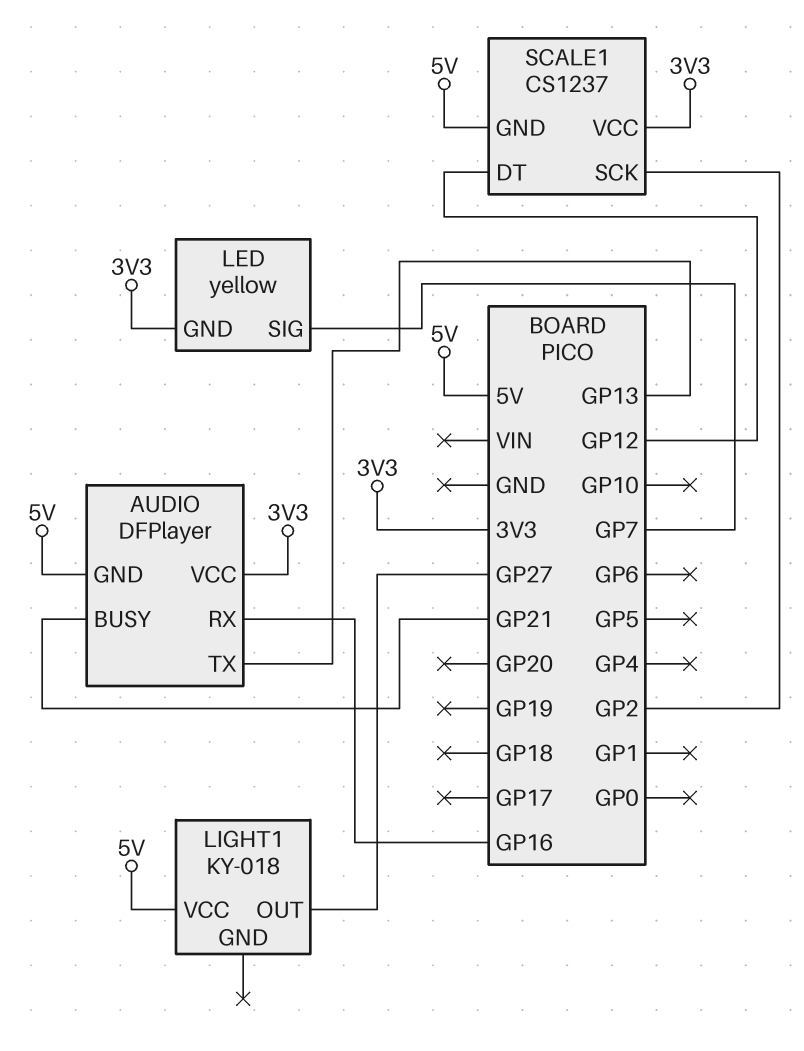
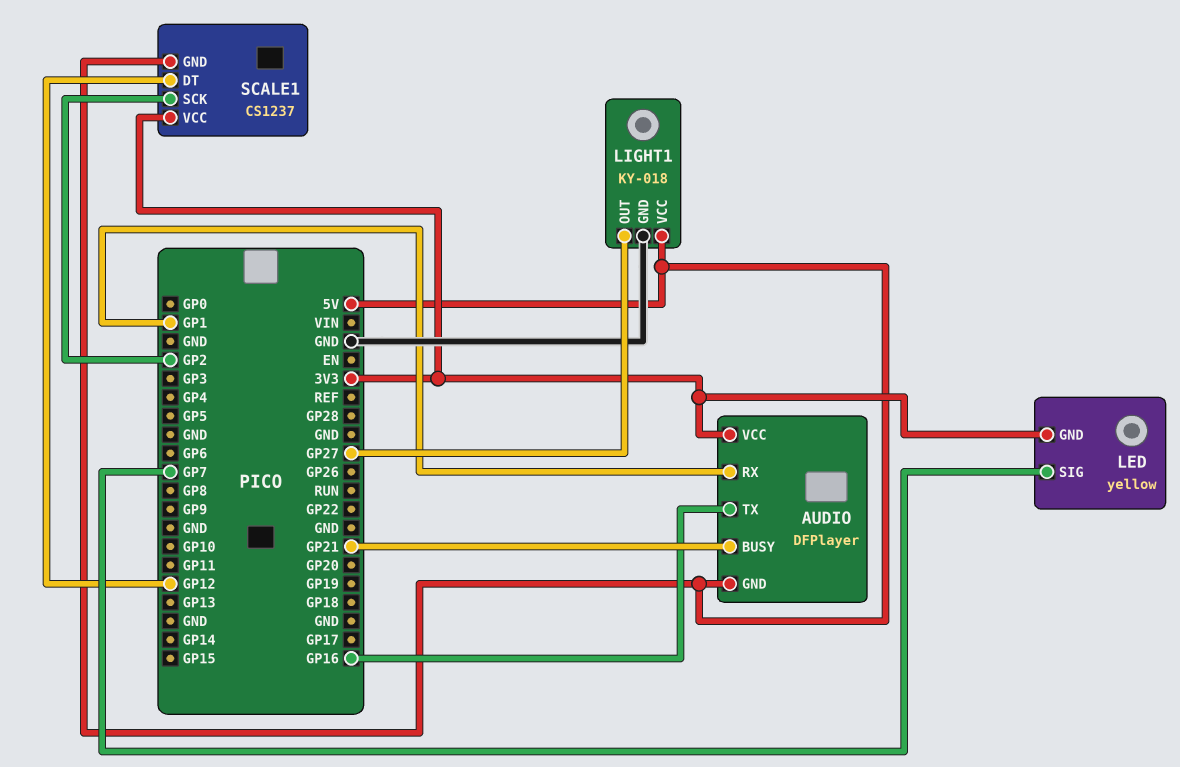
AUDIO pin RX: GP16 -> GP1
AUDIO pin TX: GP13 -> GP16
LIGHT1 pin GND: none -> GND

